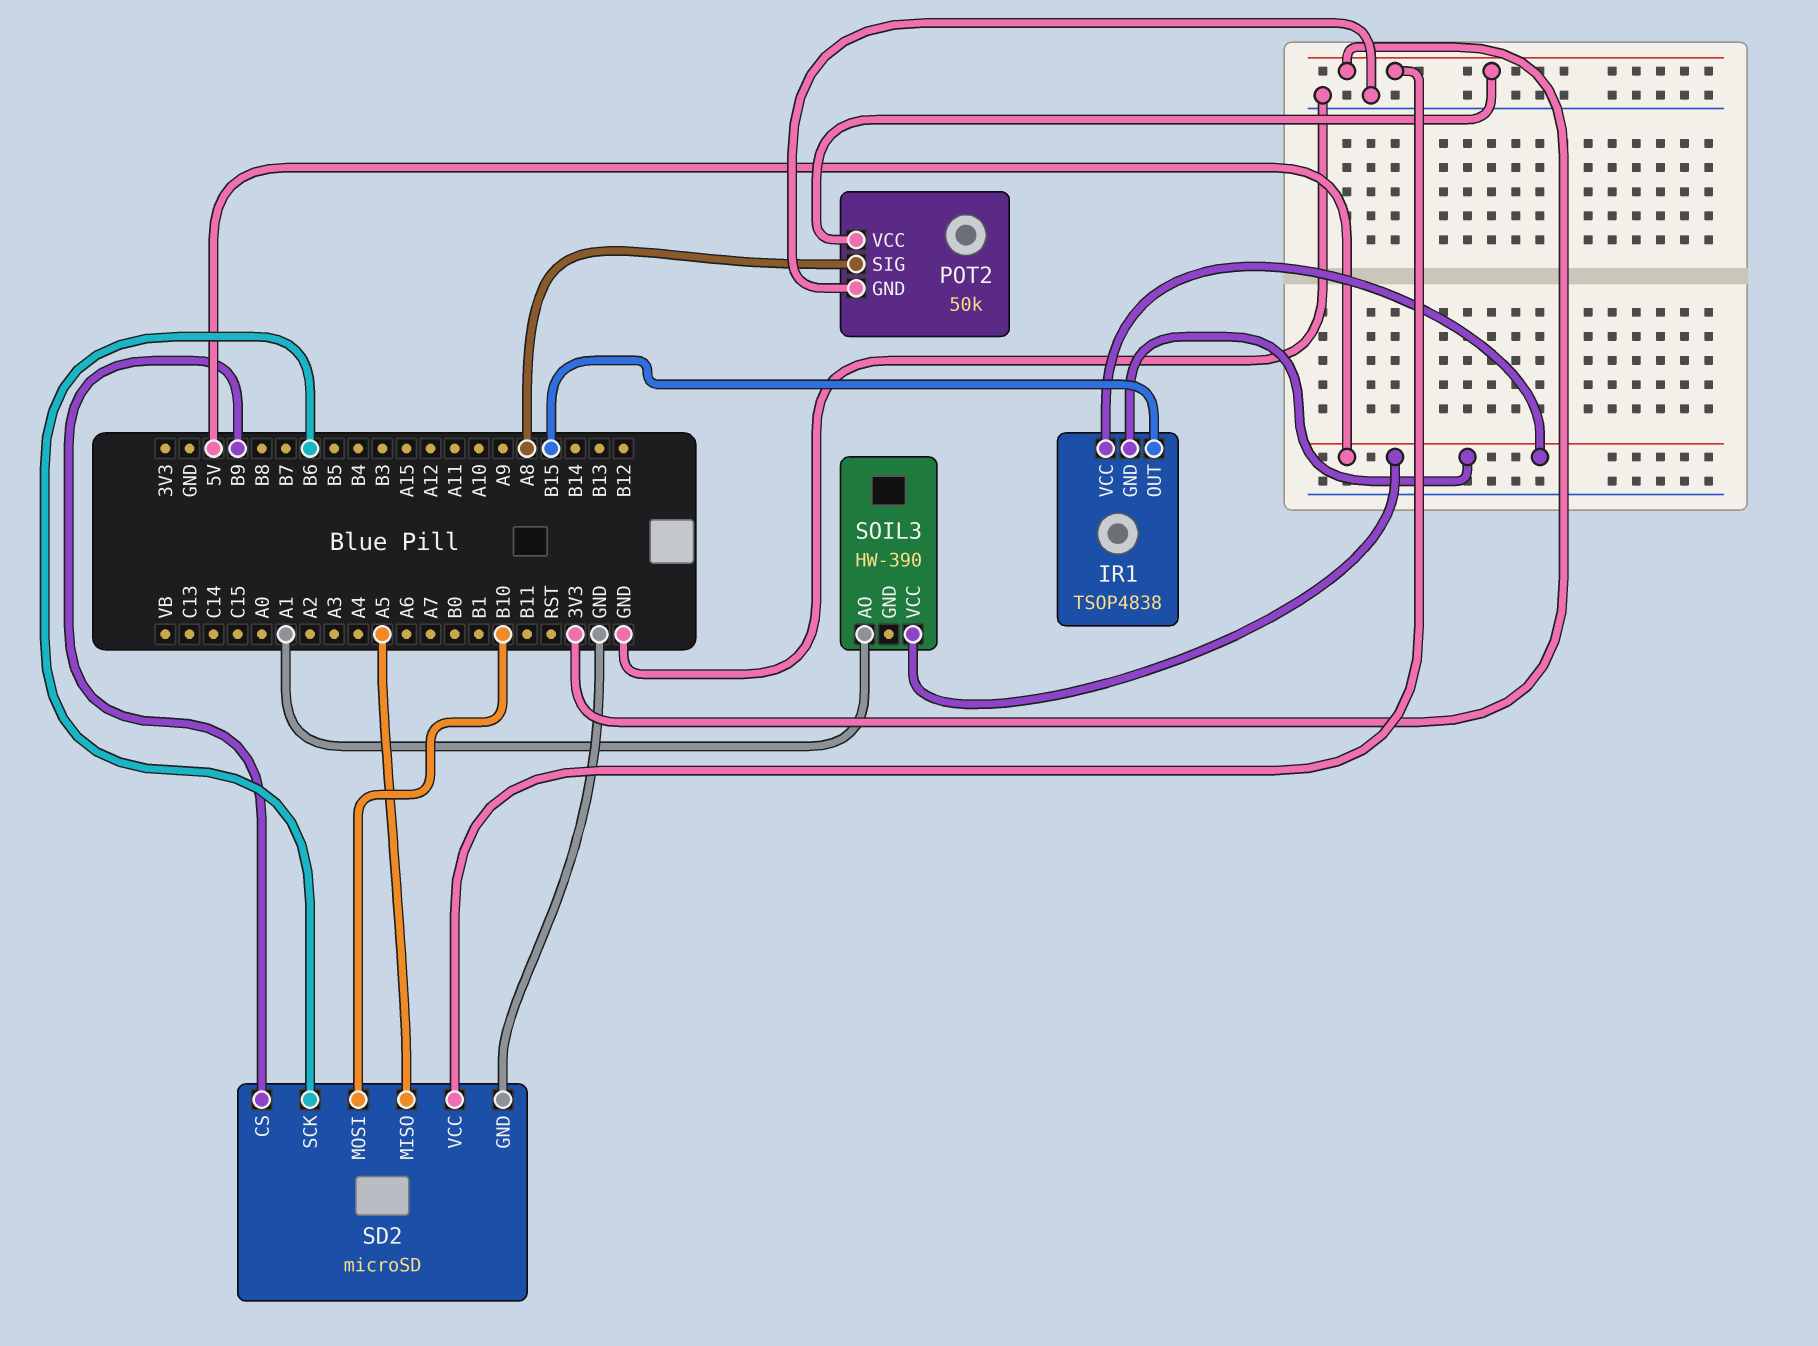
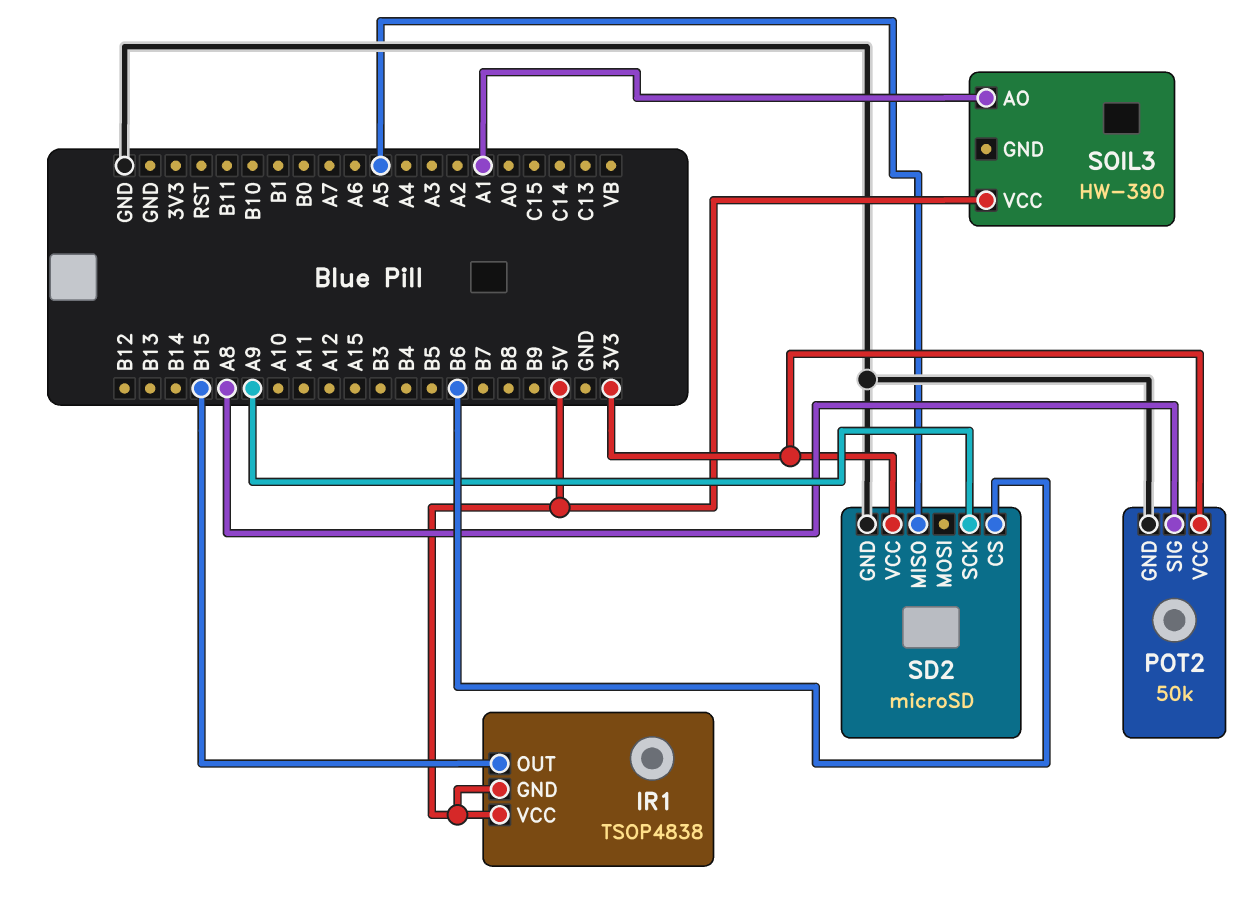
SD2 pin CS: B9 -> B6
SD2 pin MOSI: B10 -> none
SD2 pin SCK: B6 -> A9

